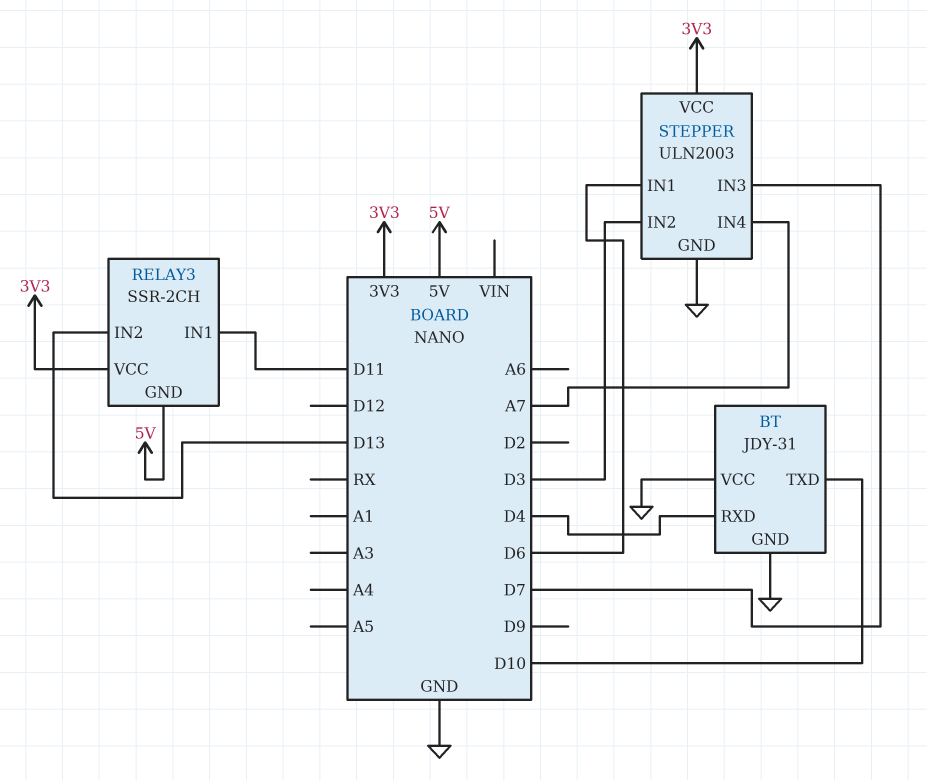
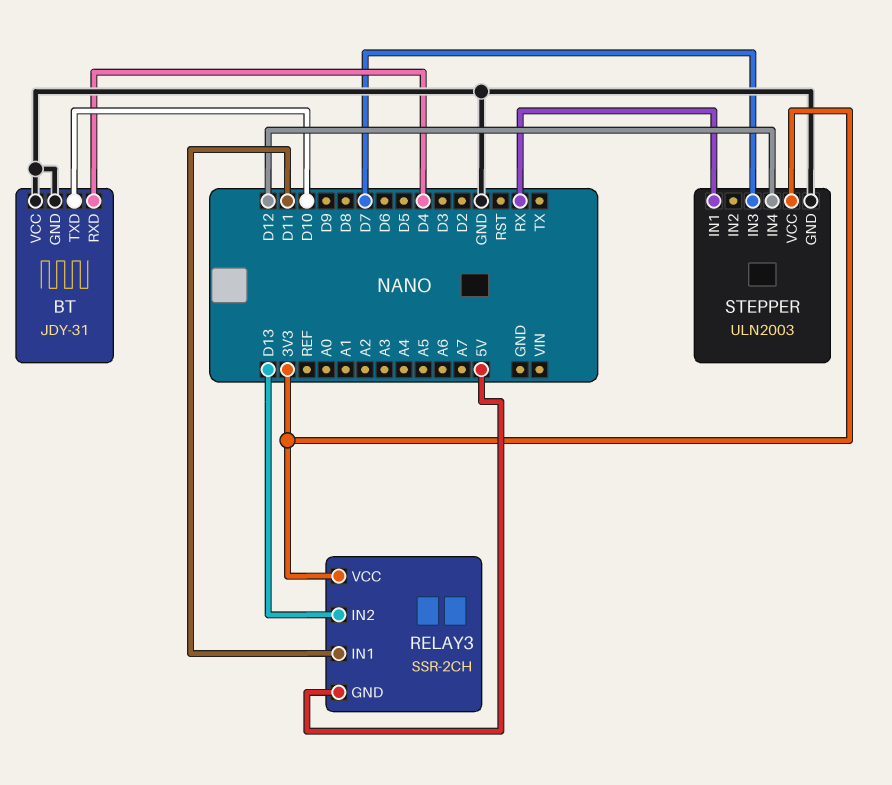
STEPPER pin IN1: D6 -> RX
STEPPER pin IN2: D3 -> none
STEPPER pin IN4: A7 -> D12

